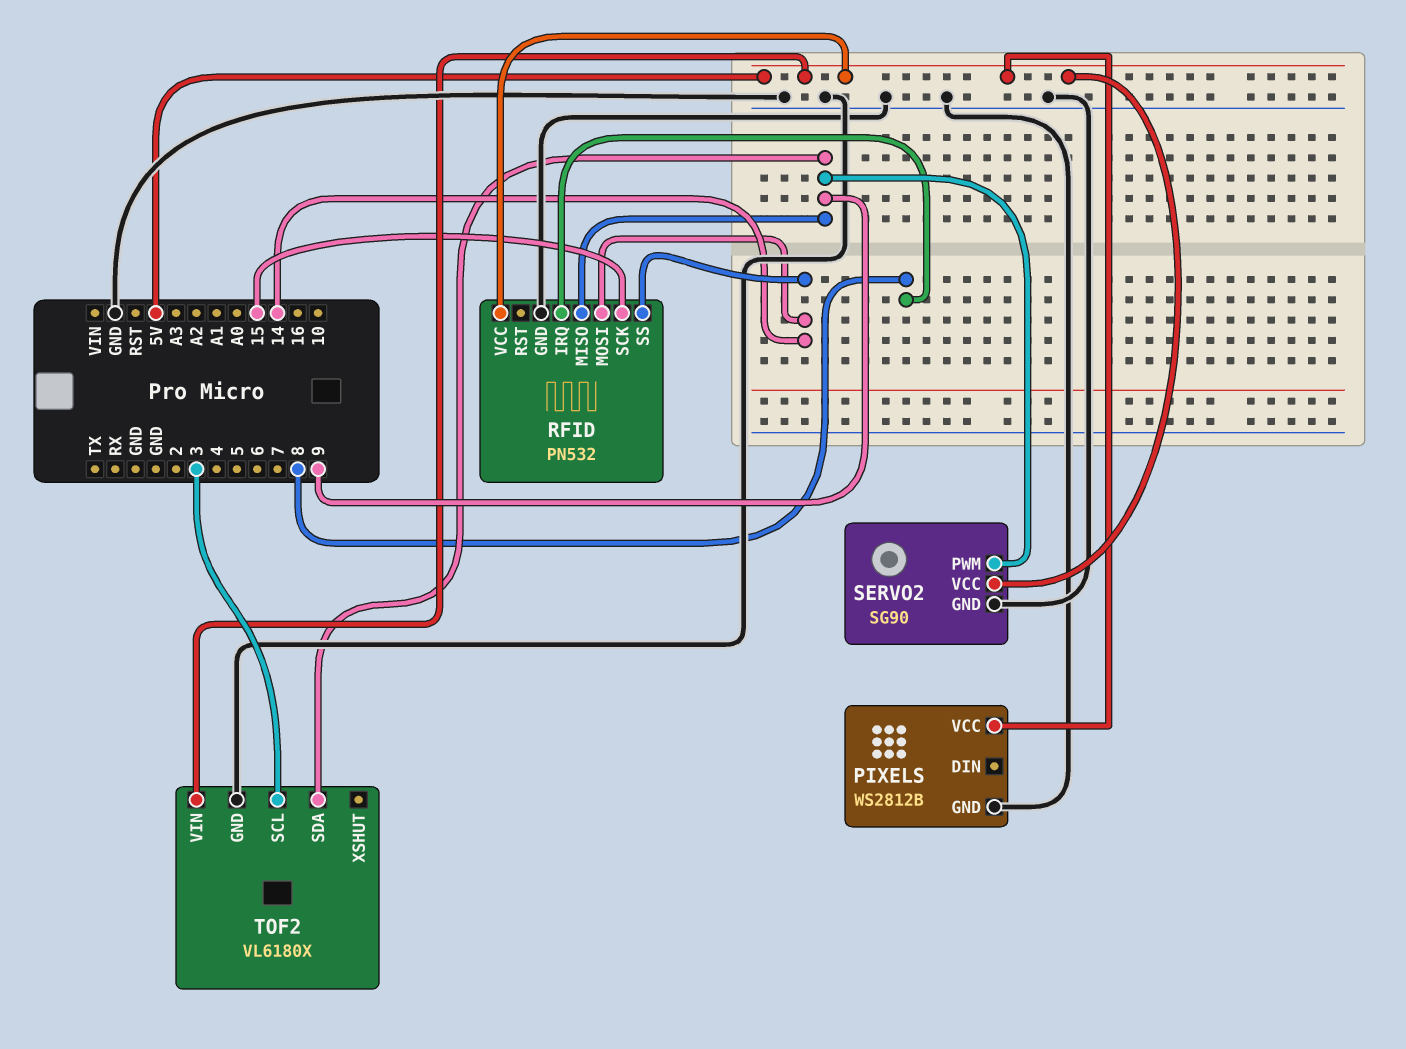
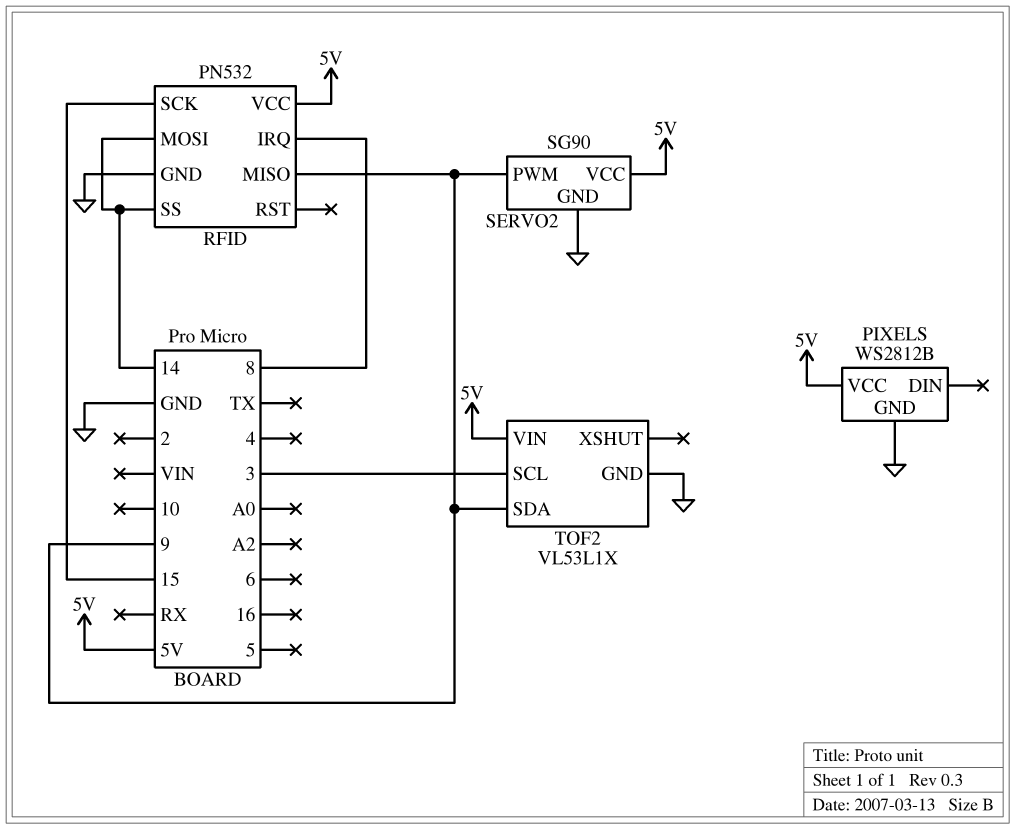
TOF2: VL6180X -> VL53L1X

